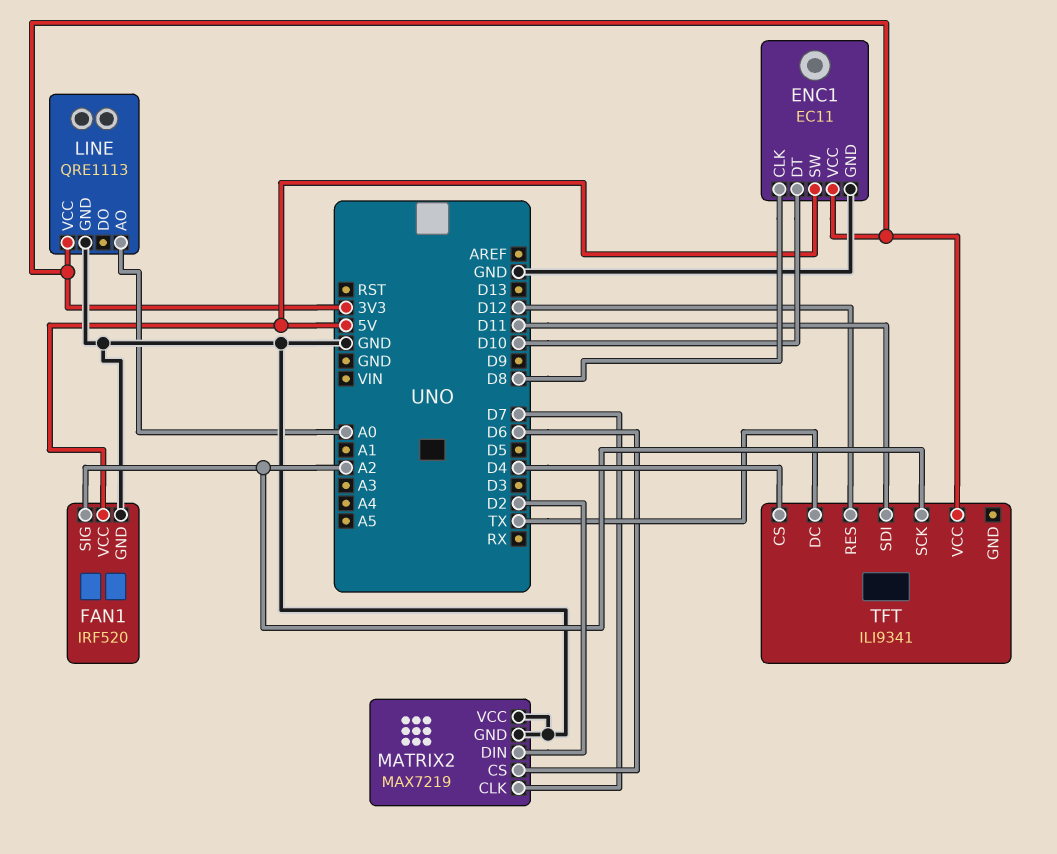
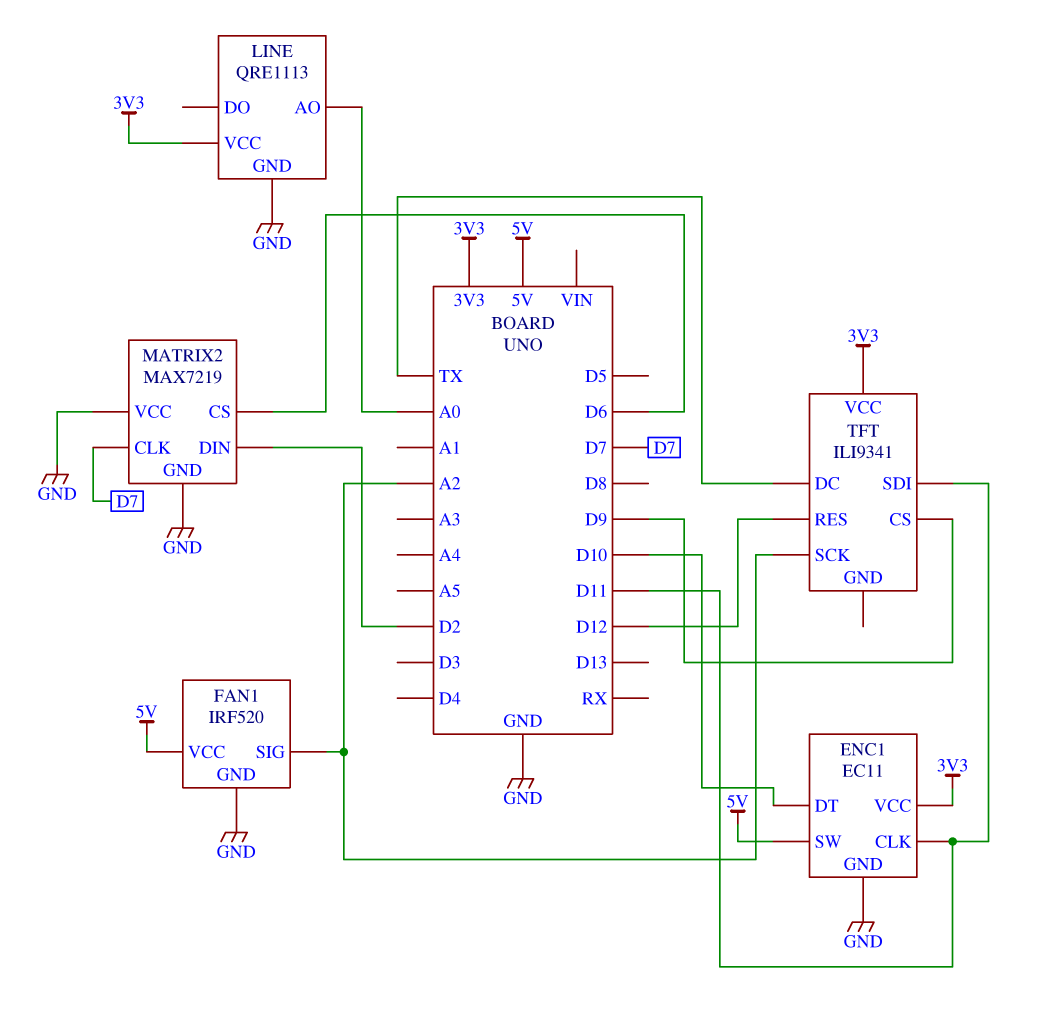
ENC1 pin CLK: D8 -> D11
TFT pin CS: D4 -> D9

